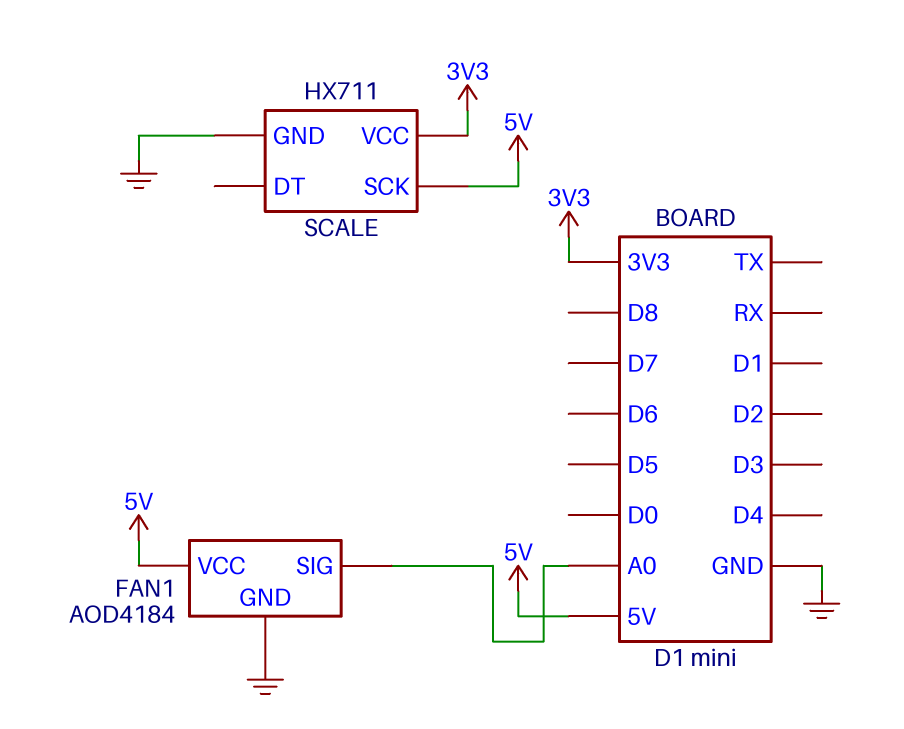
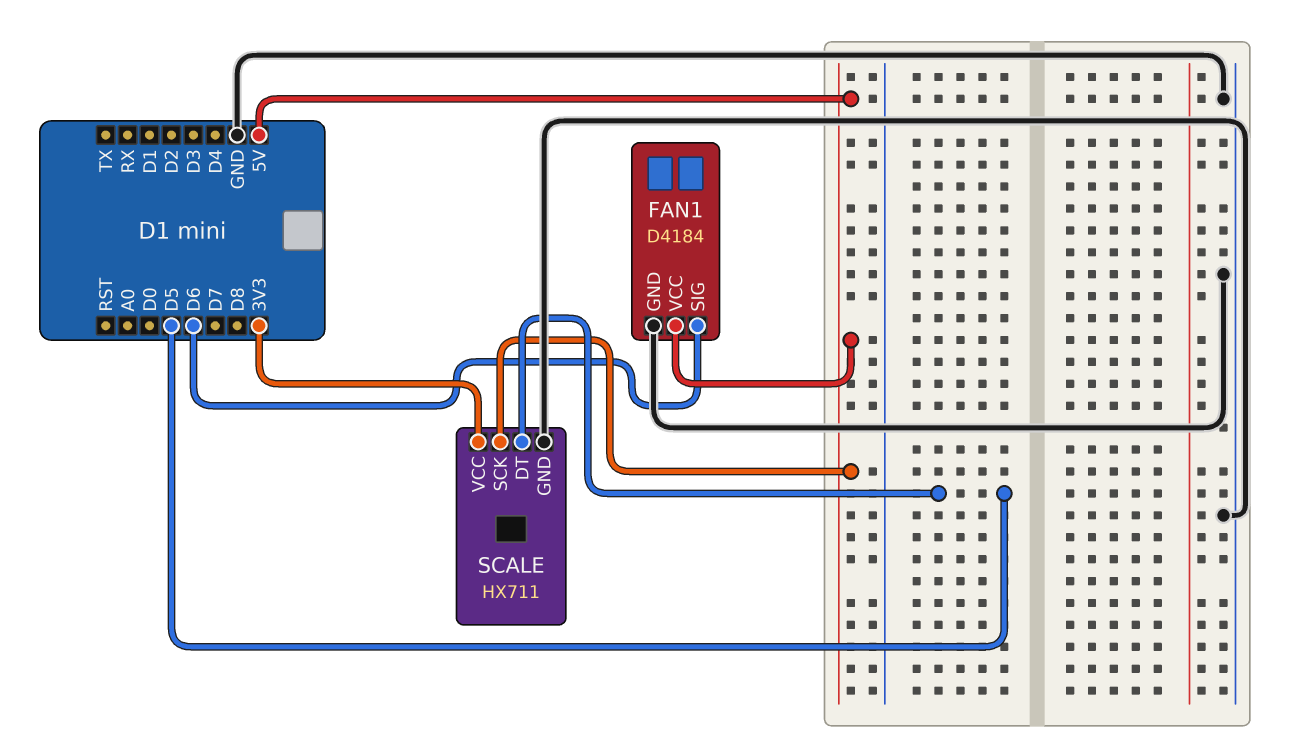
FAN1: AOD4184 -> D4184
FAN1 pin SIG: A0 -> D6
SCALE pin DT: none -> D5

